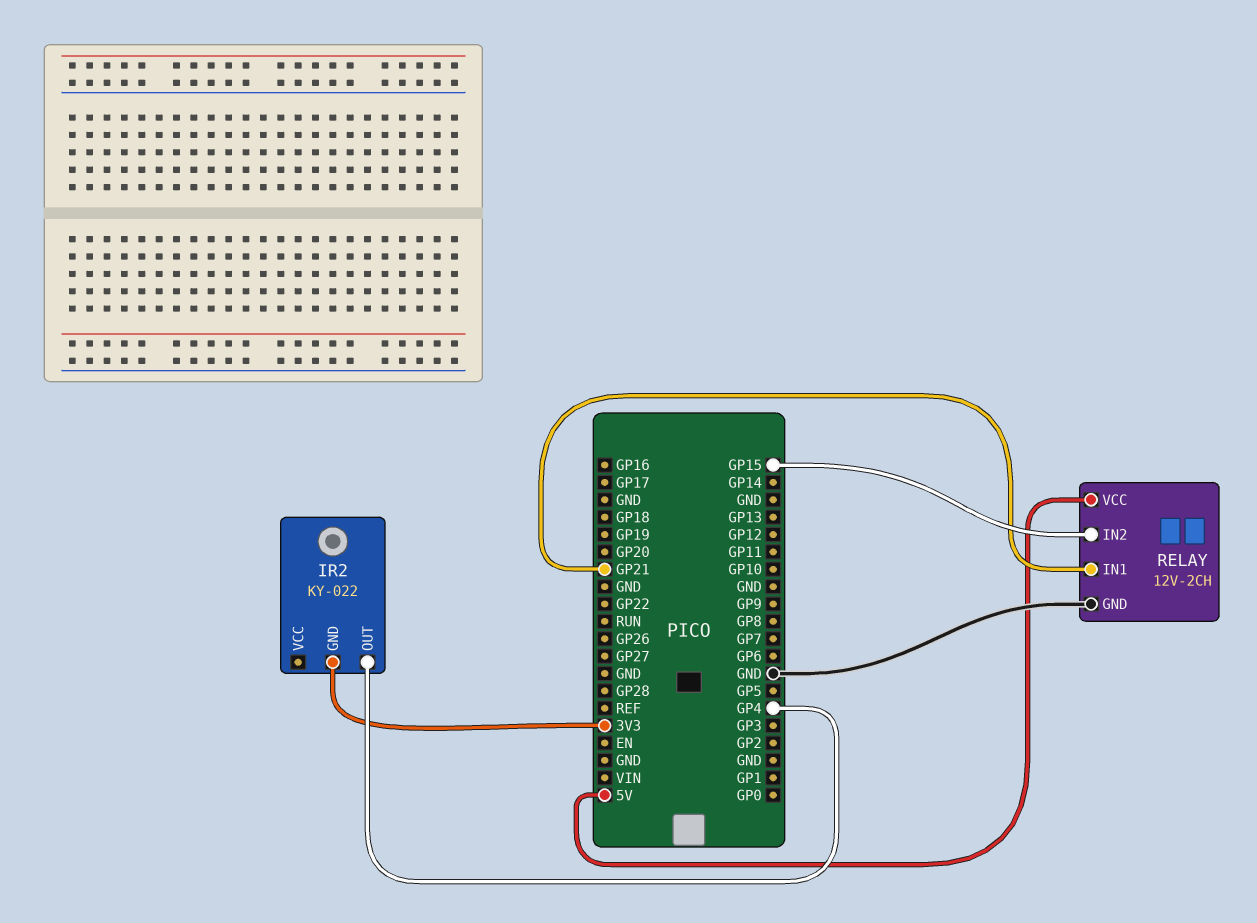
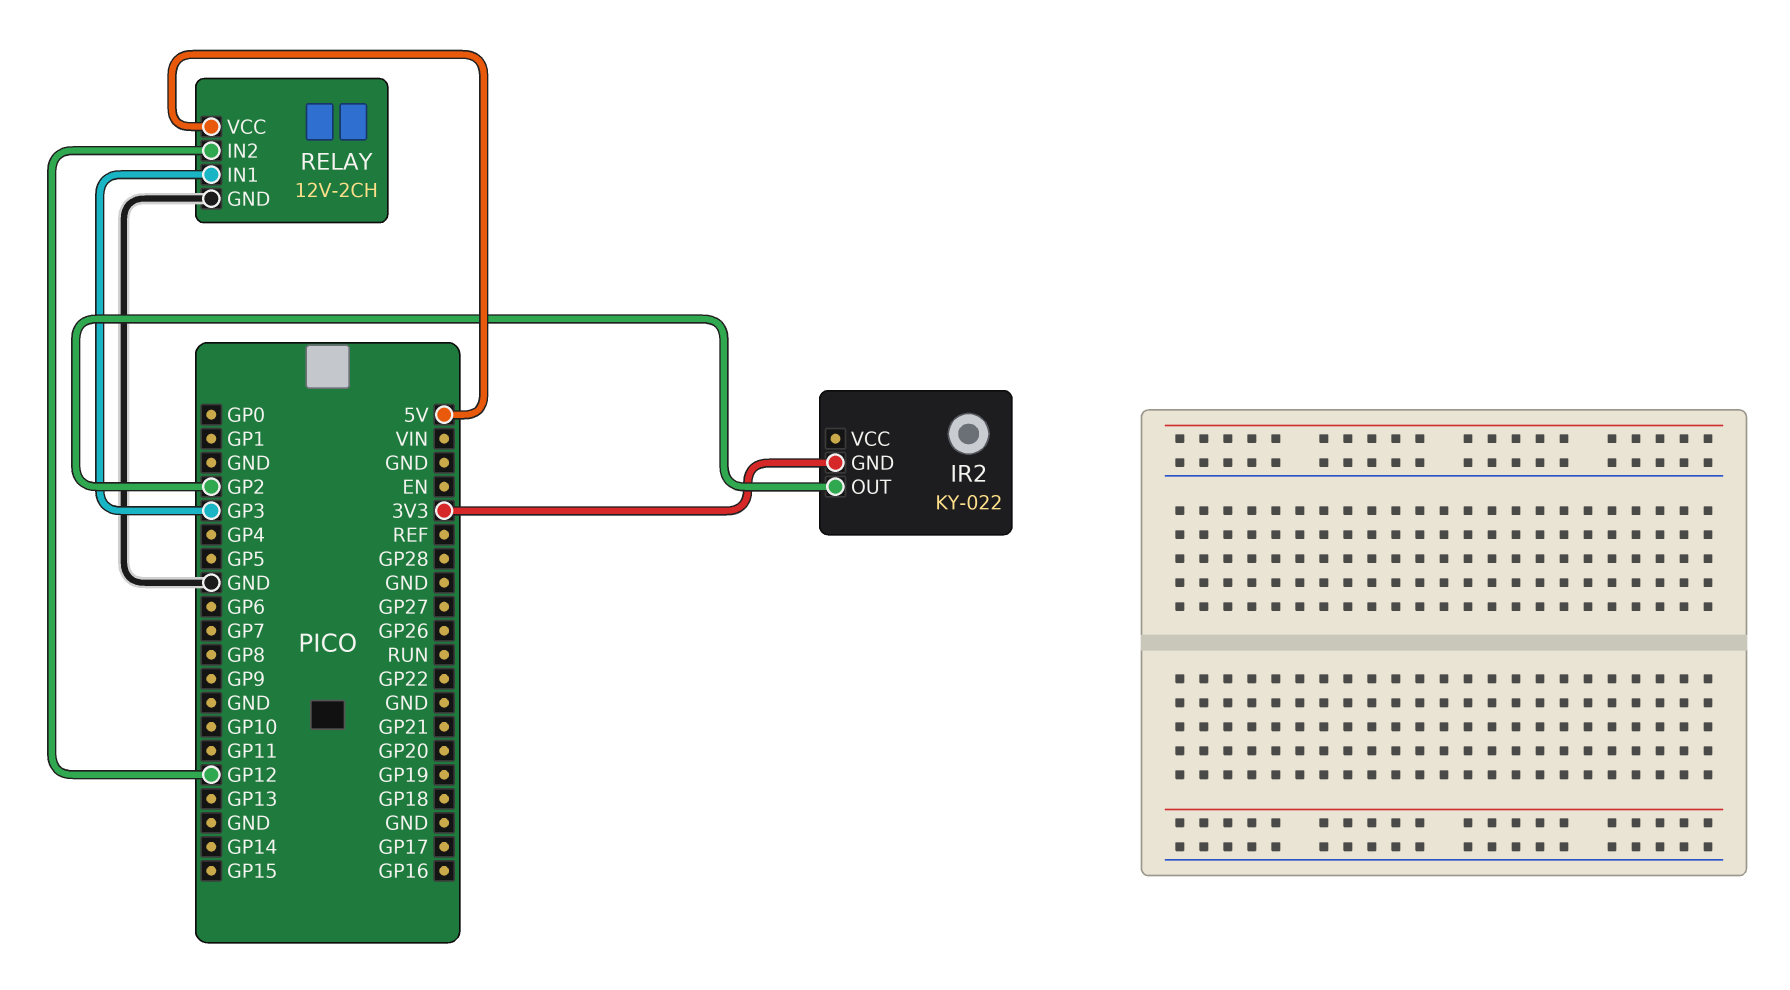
IR2 pin OUT: GP4 -> GP2
RELAY pin IN1: GP21 -> GP3
RELAY pin IN2: GP15 -> GP12

